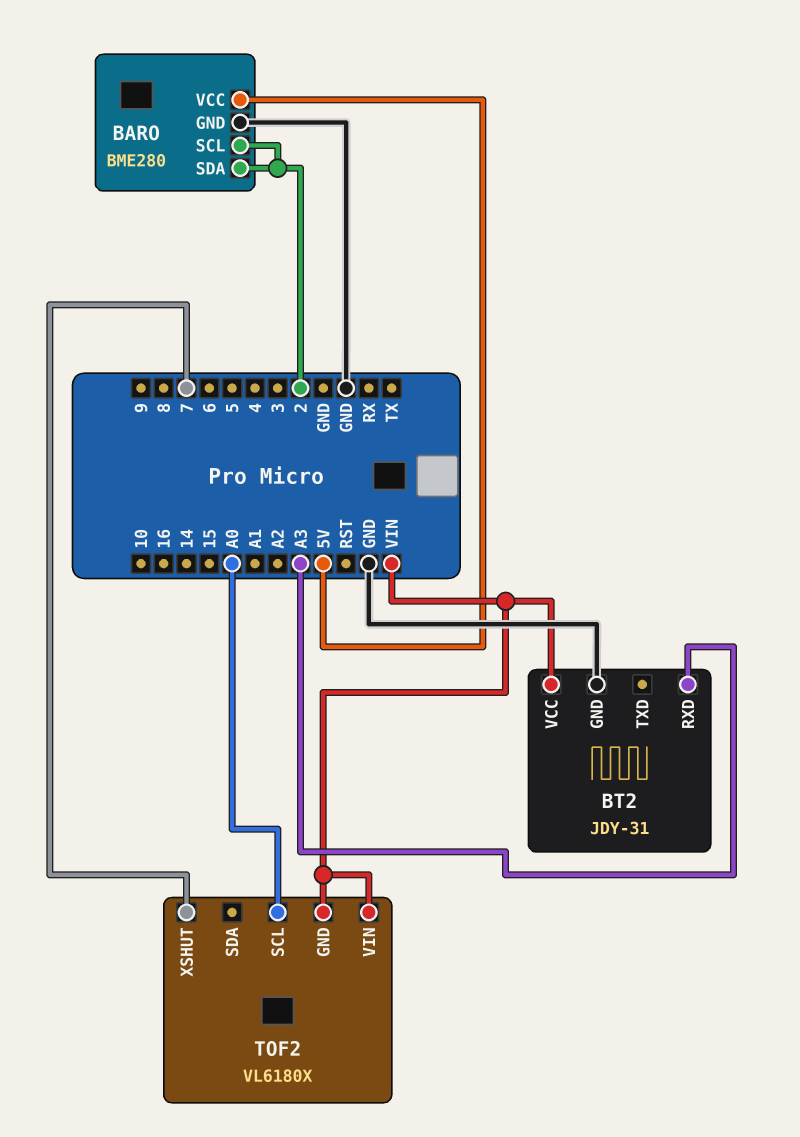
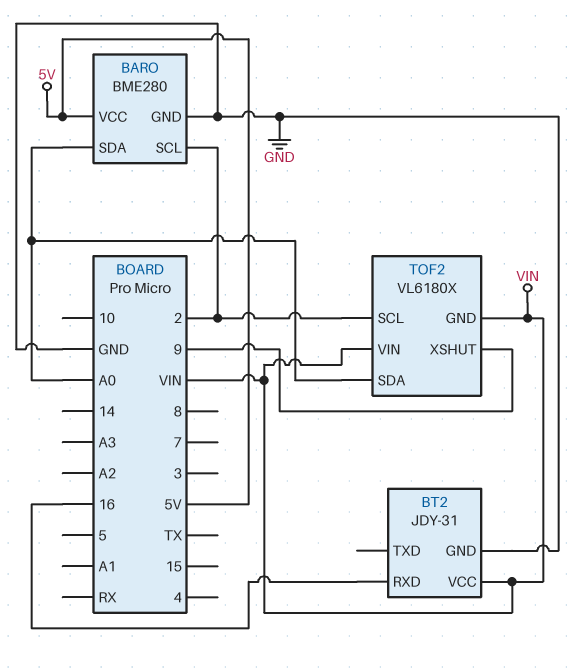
BARO pin SDA: 2 -> A0
BT2 pin RXD: A3 -> 16
TOF2 pin SCL: A0 -> 2
TOF2 pin SDA: none -> A0
TOF2 pin XSHUT: 7 -> 9

